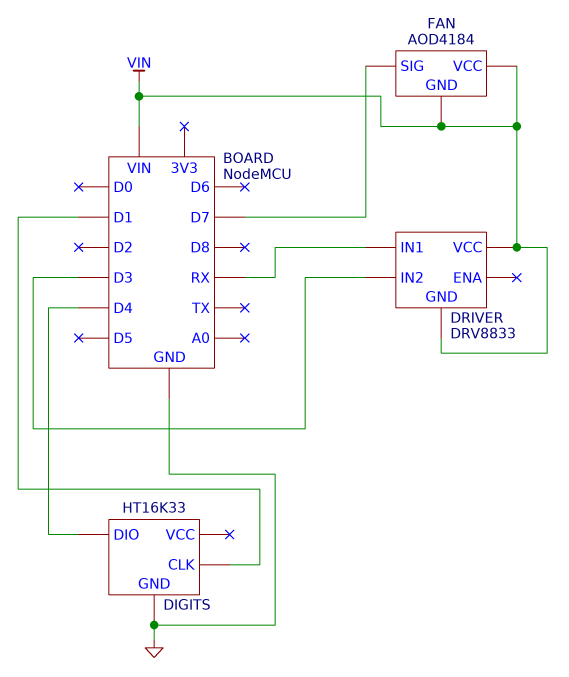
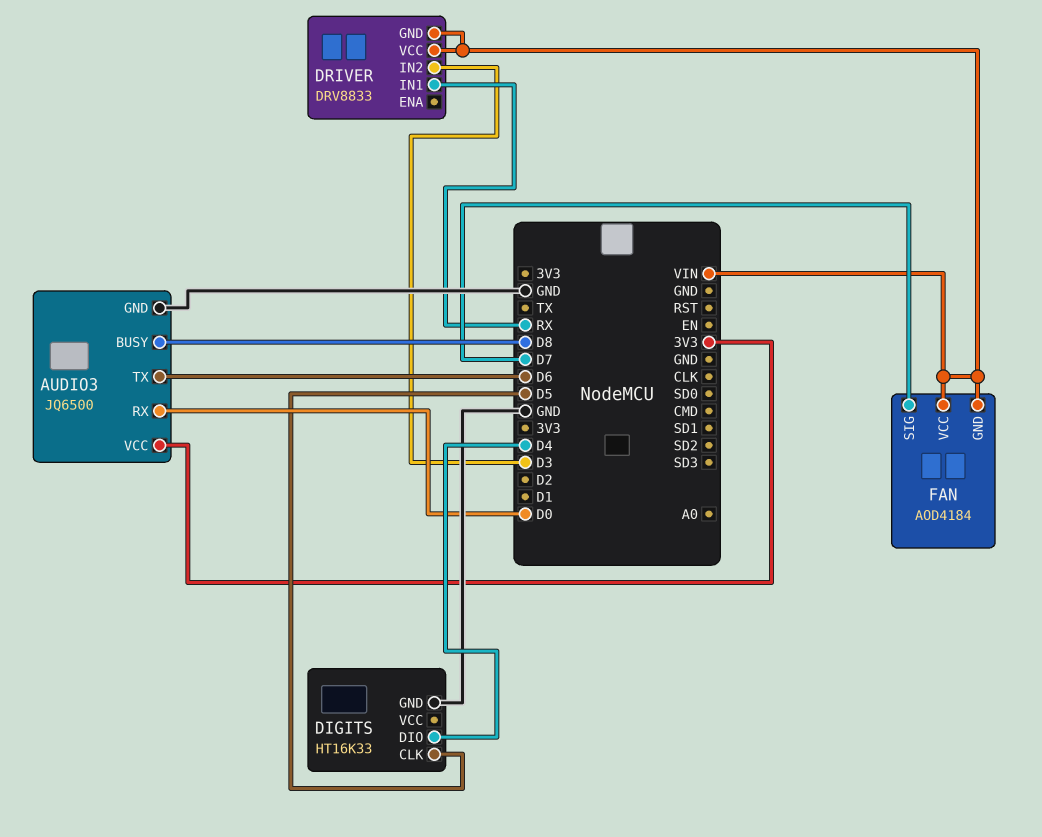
AUDIO3: none -> JQ6500
AUDIO3 pin BUSY: none -> D8
AUDIO3 pin GND: none -> GND
AUDIO3 pin RX: none -> D0
AUDIO3 pin TX: none -> D6
AUDIO3 pin VCC: none -> 3V3
DIGITS pin CLK: D1 -> D5

